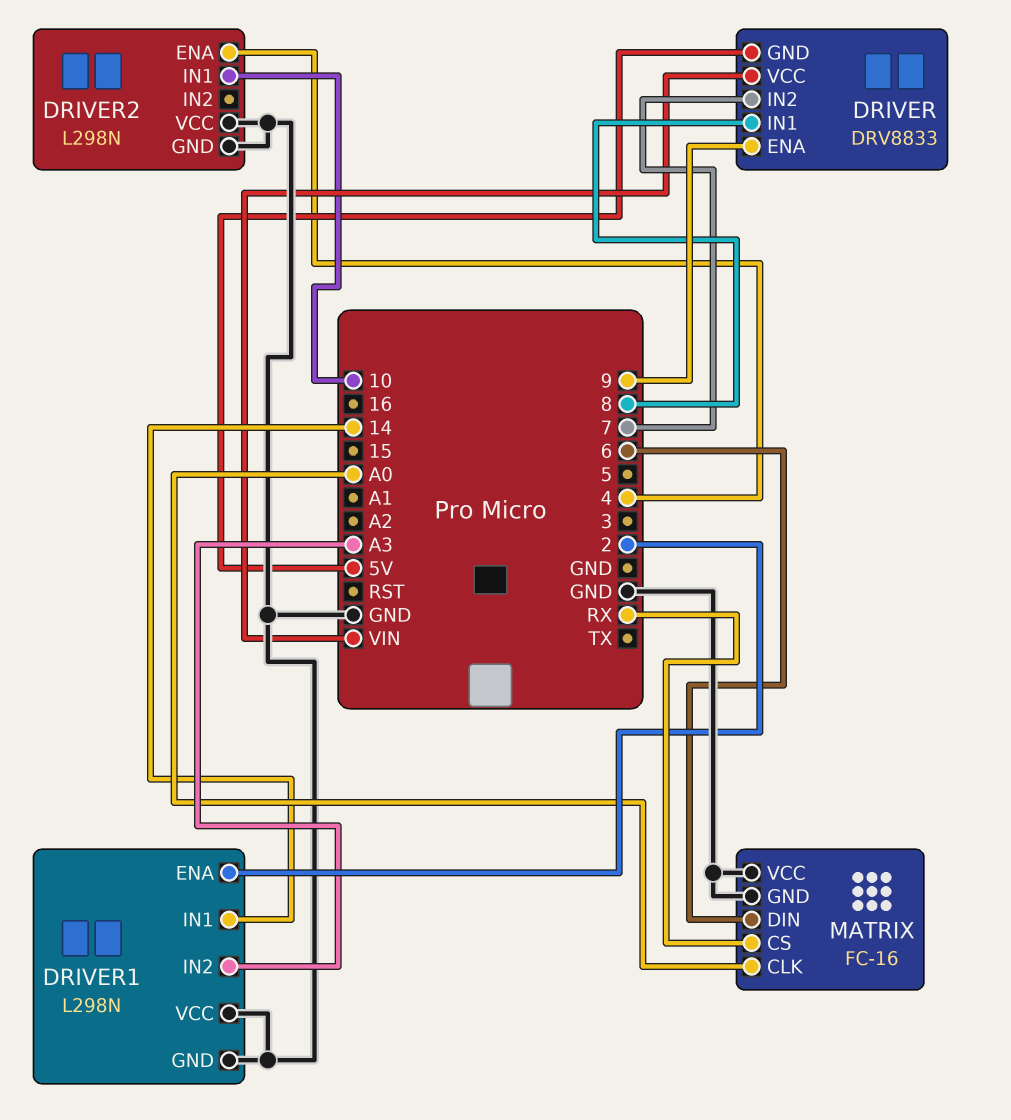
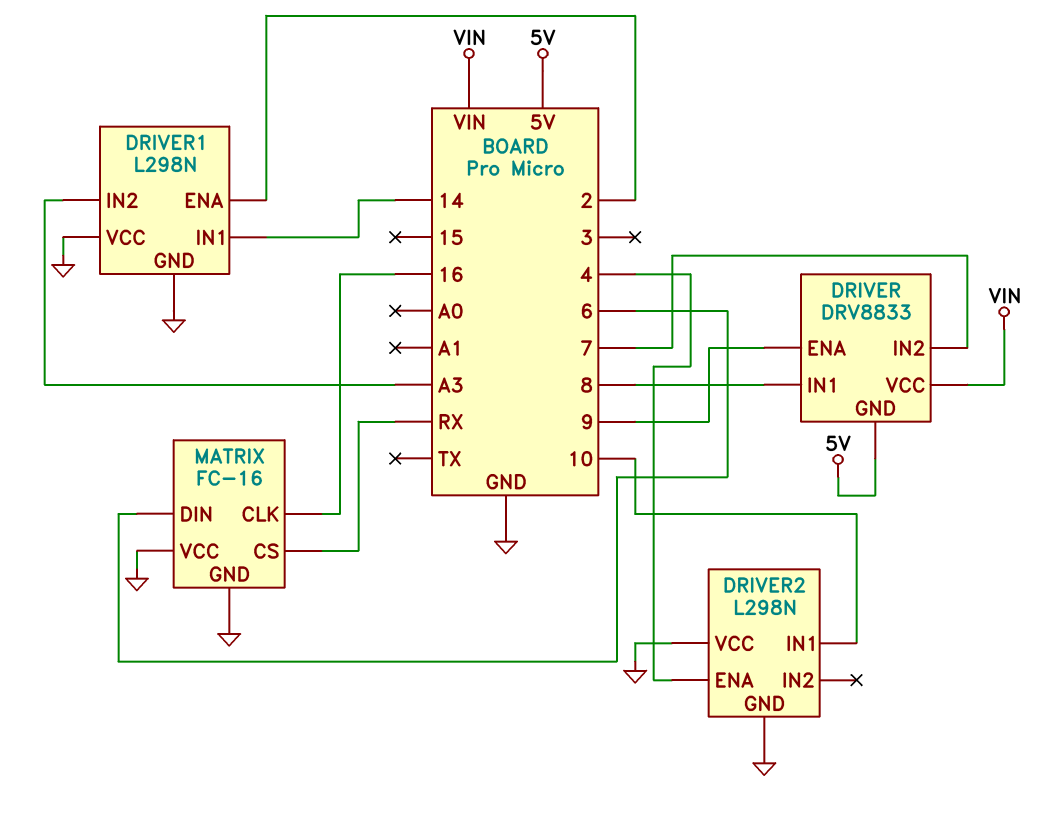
MATRIX pin CLK: A0 -> 16

